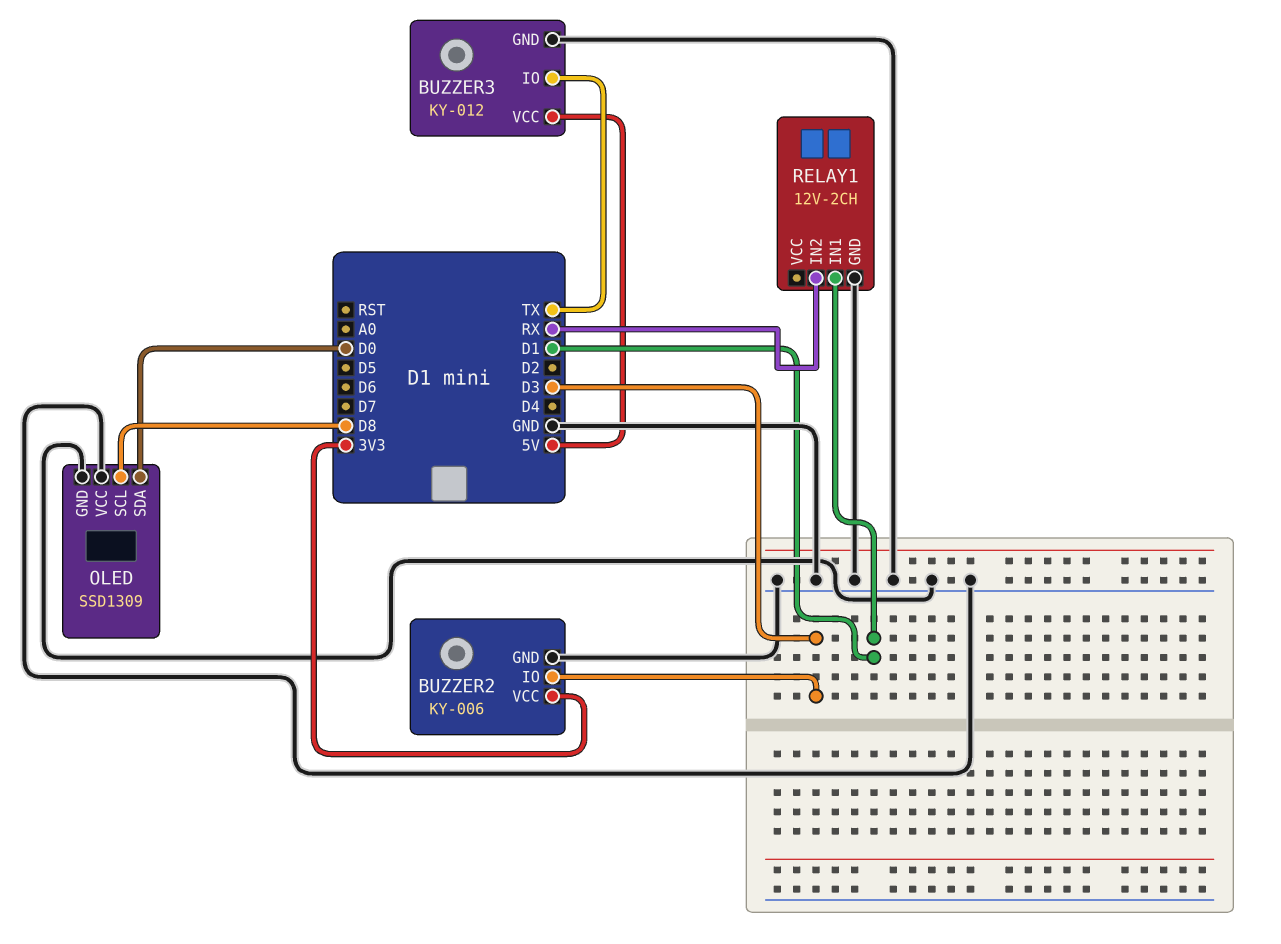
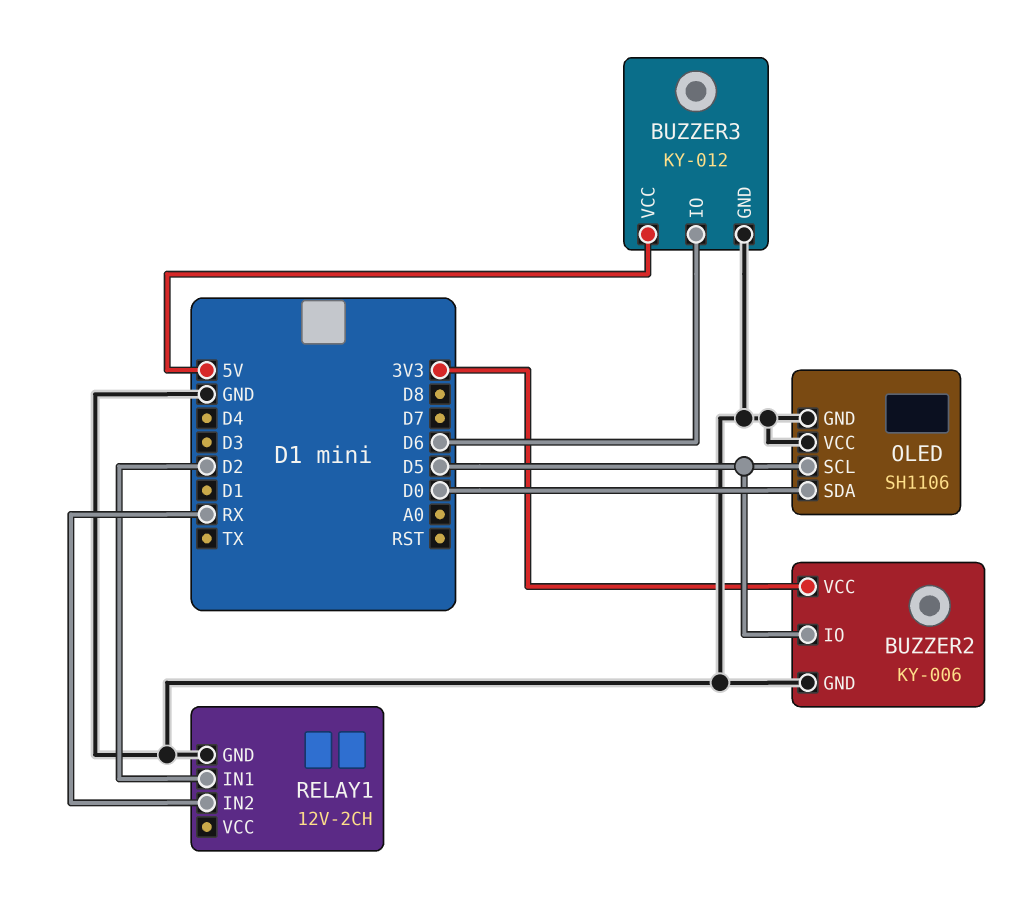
BUZZER2 pin IO: D3 -> D5
BUZZER3 pin IO: TX -> D6
OLED: SSD1309 -> SH1106
OLED pin SCL: D8 -> D5
RELAY1 pin IN1: D1 -> D2

